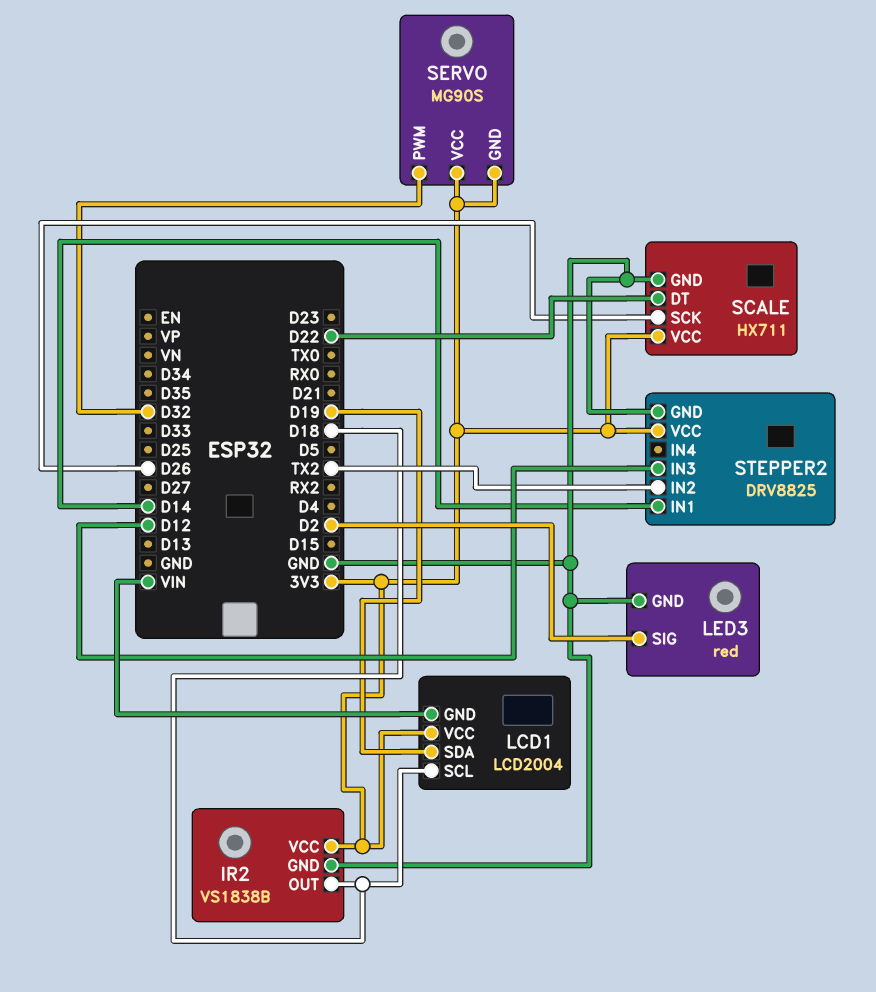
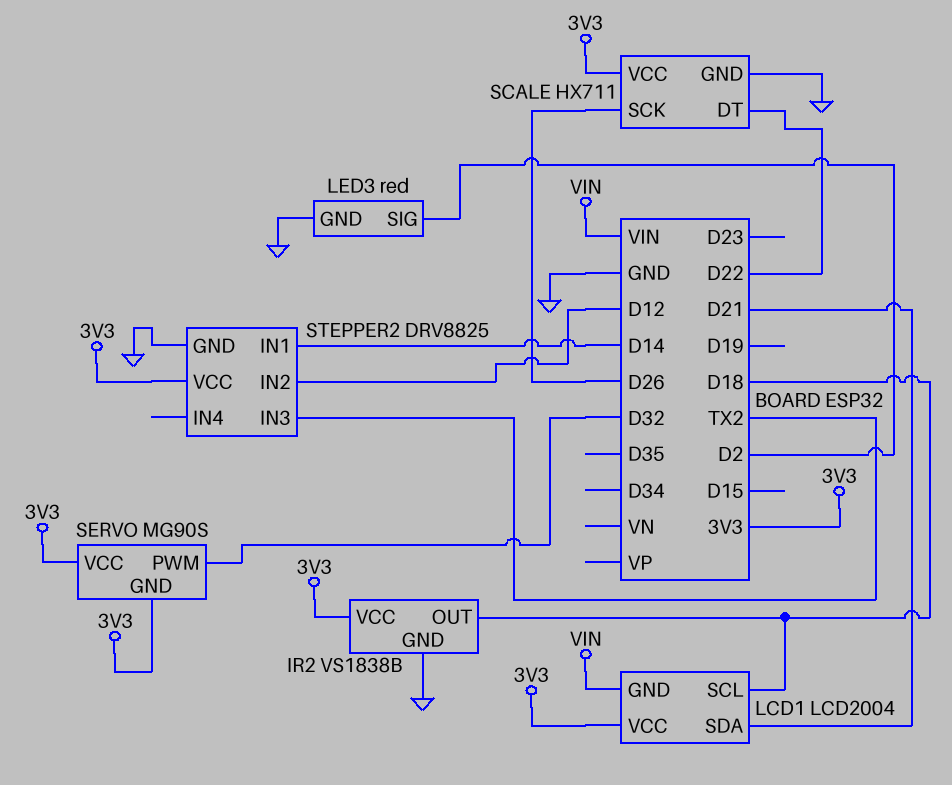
LCD1 pin SDA: D19 -> D21
STEPPER2 pin IN2: TX2 -> D12
STEPPER2 pin IN3: D12 -> TX2

